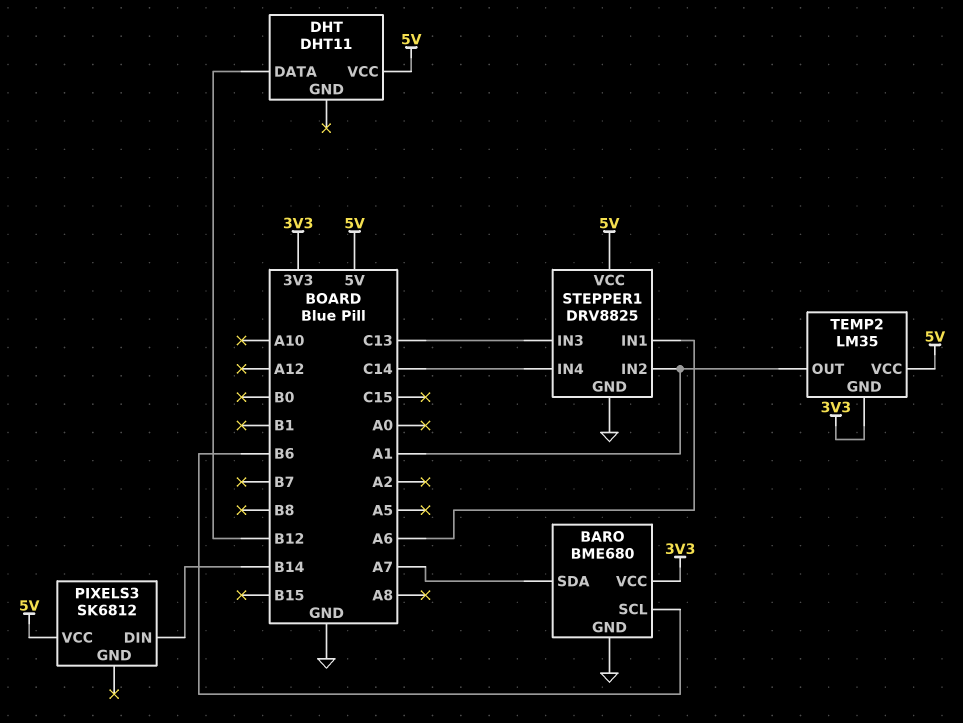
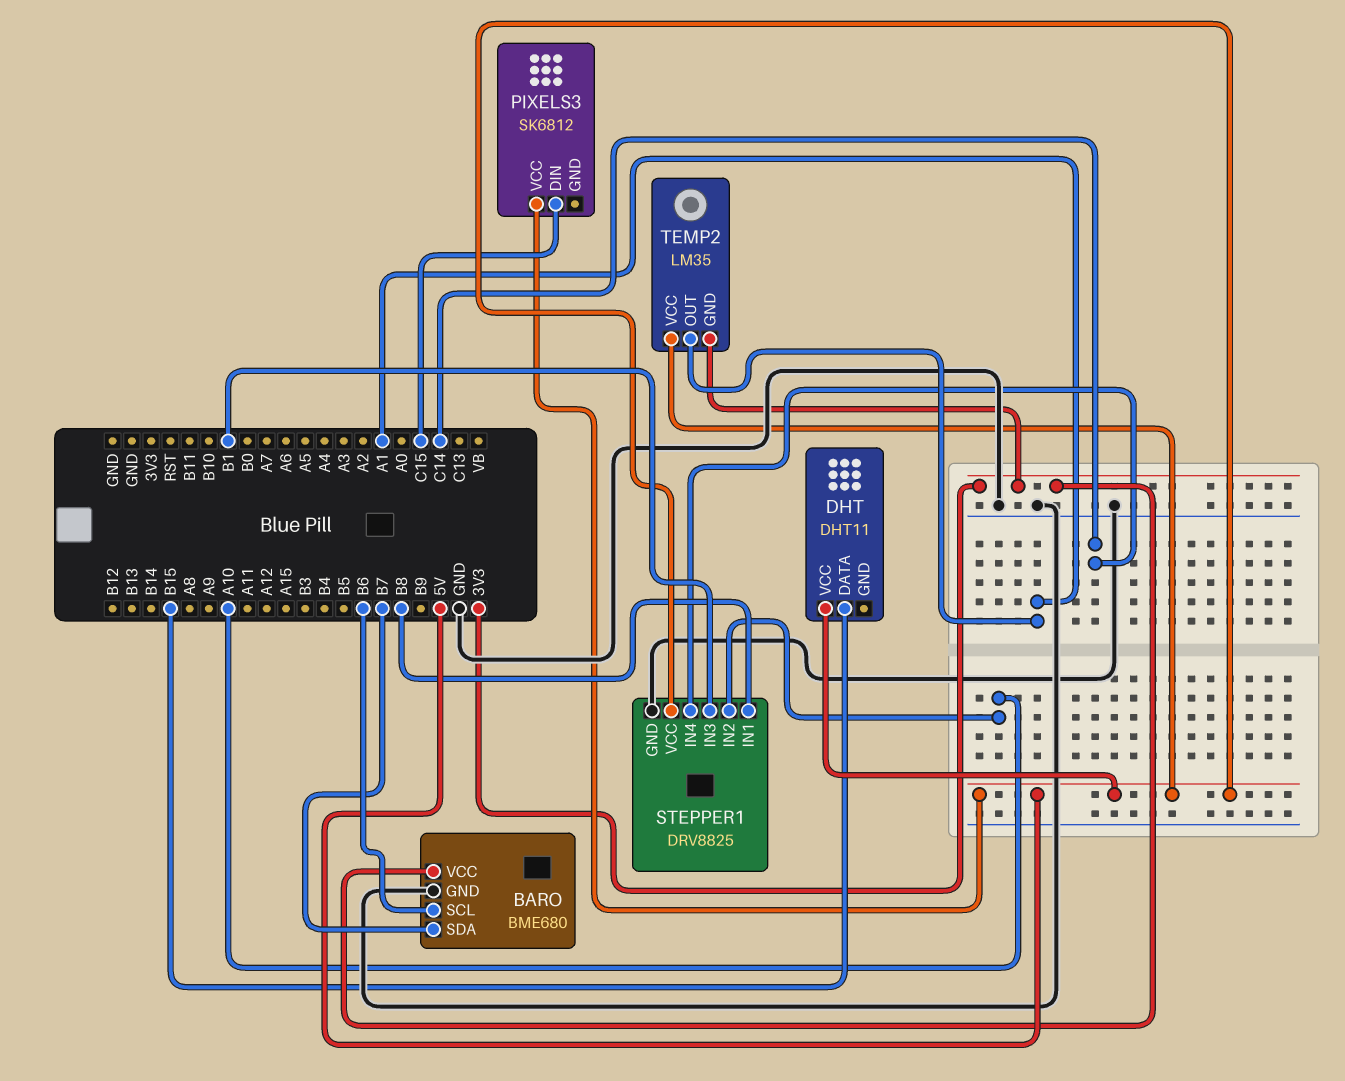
BARO pin SDA: A7 -> B7
DHT pin DATA: B12 -> B15
PIXELS3 pin DIN: B14 -> C15
STEPPER1 pin IN1: A6 -> B8
STEPPER1 pin IN2: A1 -> A10
STEPPER1 pin IN3: C13 -> B1

